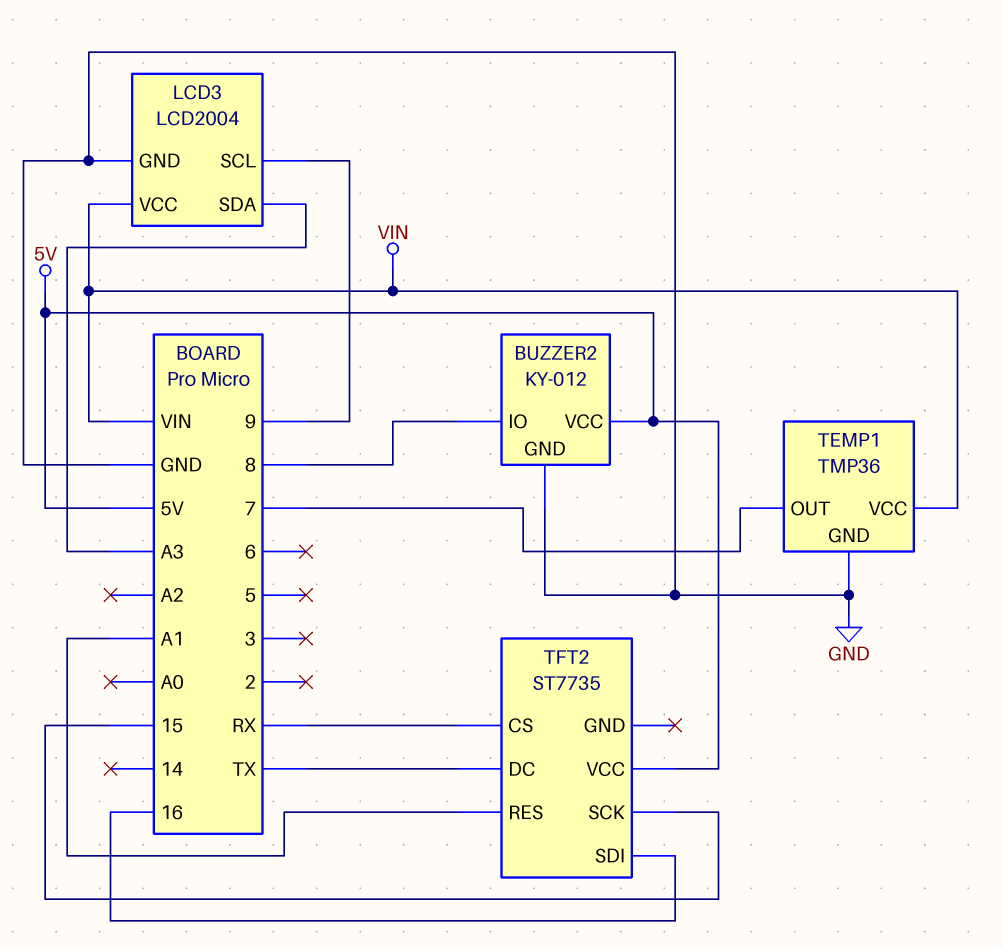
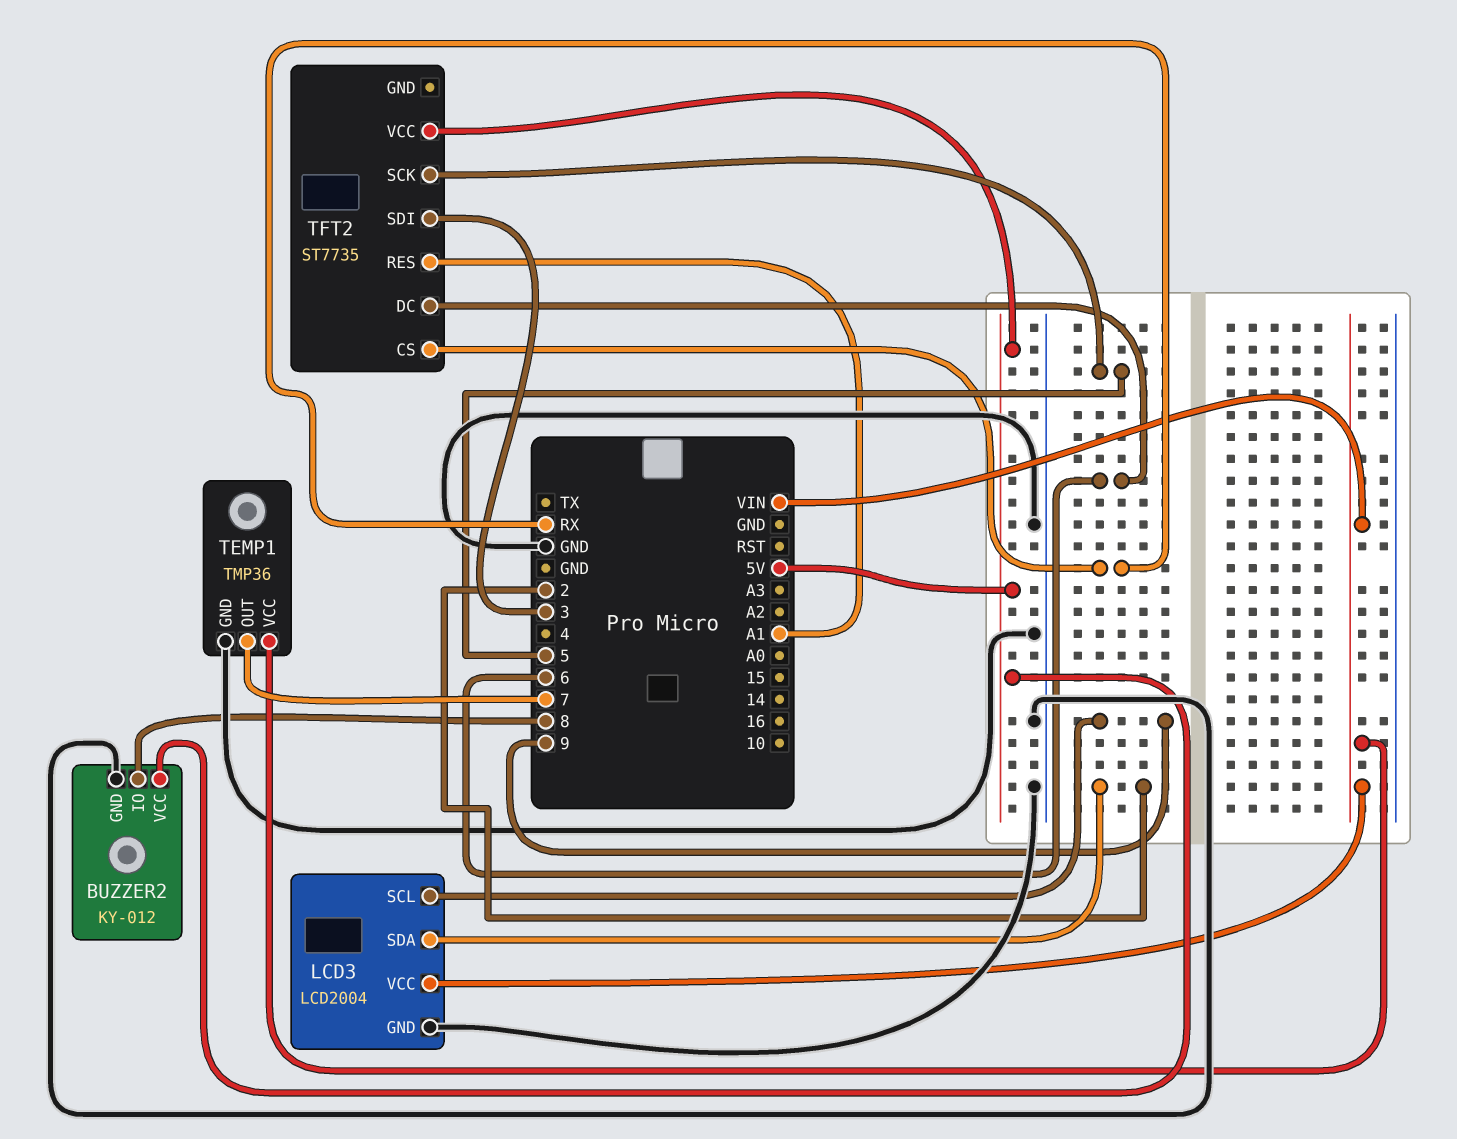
LCD3 pin SDA: A3 -> 2
TFT2 pin DC: TX -> 6
TFT2 pin SCK: 15 -> 5
TFT2 pin SDI: 16 -> 3

